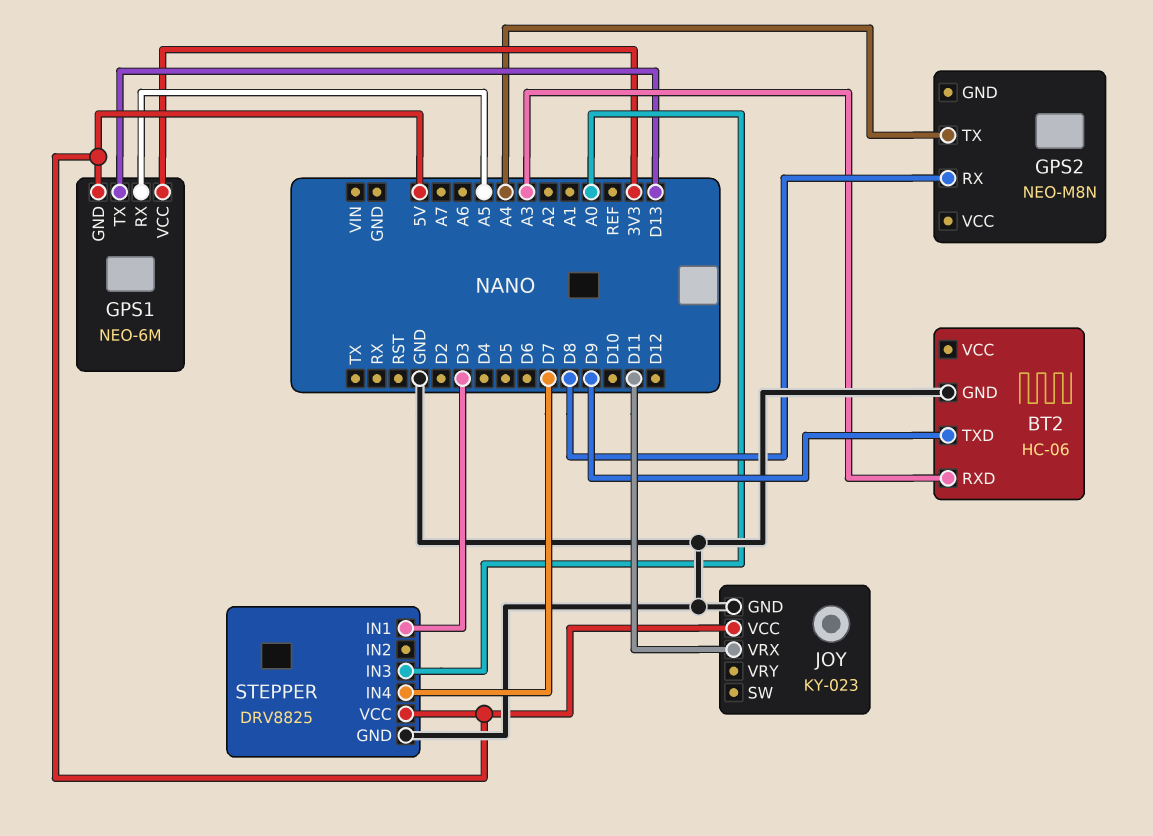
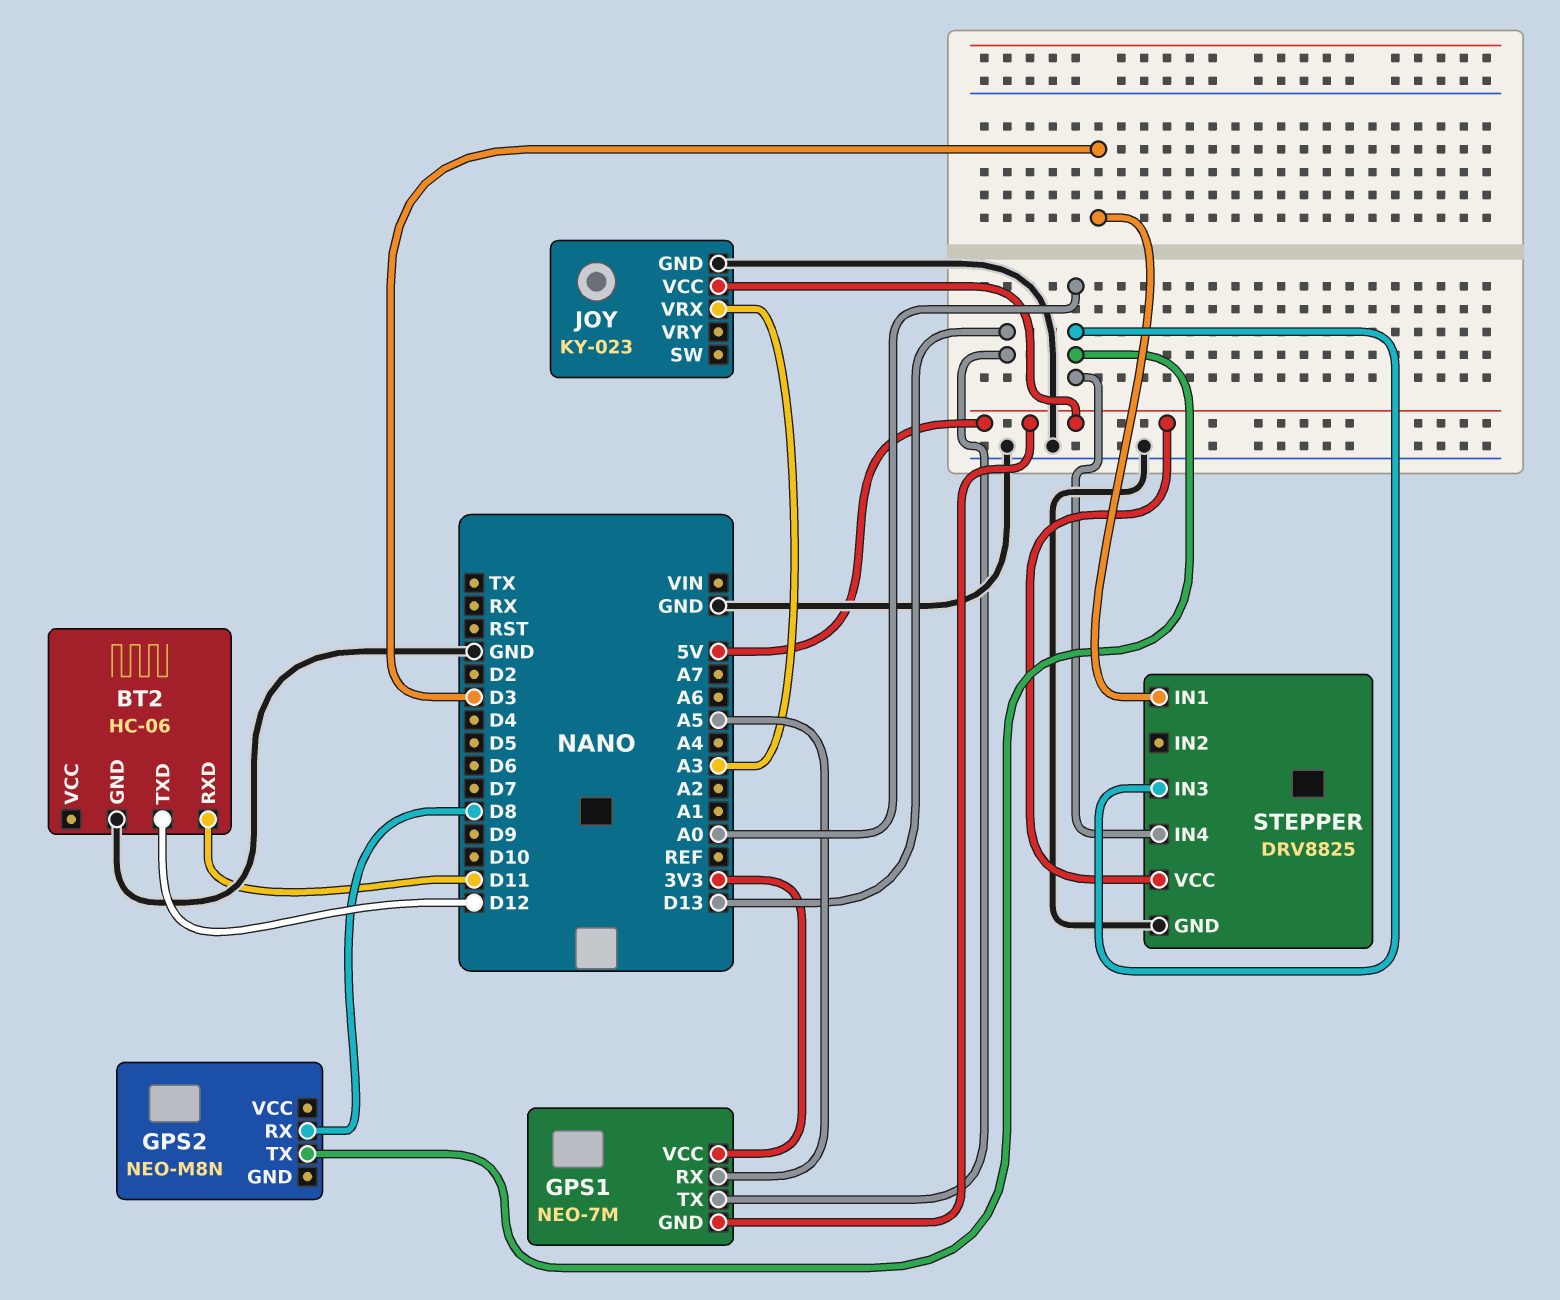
BT2 pin RXD: A3 -> D11
BT2 pin TXD: D9 -> D12
GPS1: NEO-6M -> NEO-7M
GPS2 pin TX: A4 -> A0
JOY pin VRX: D11 -> A3
STEPPER pin IN4: D7 -> A0

